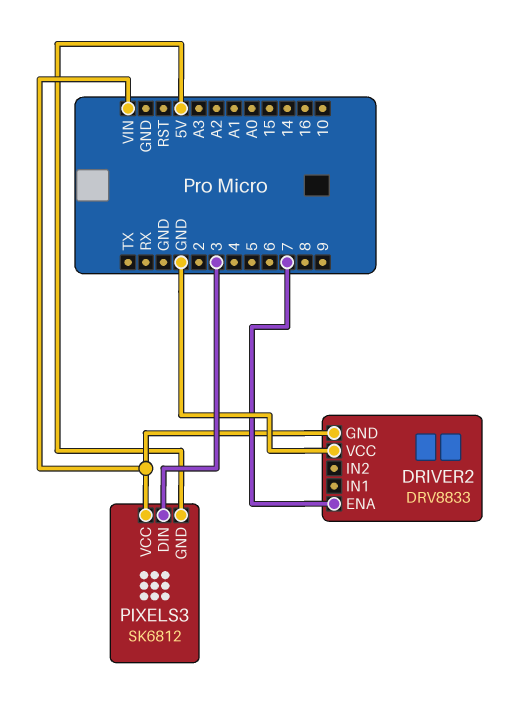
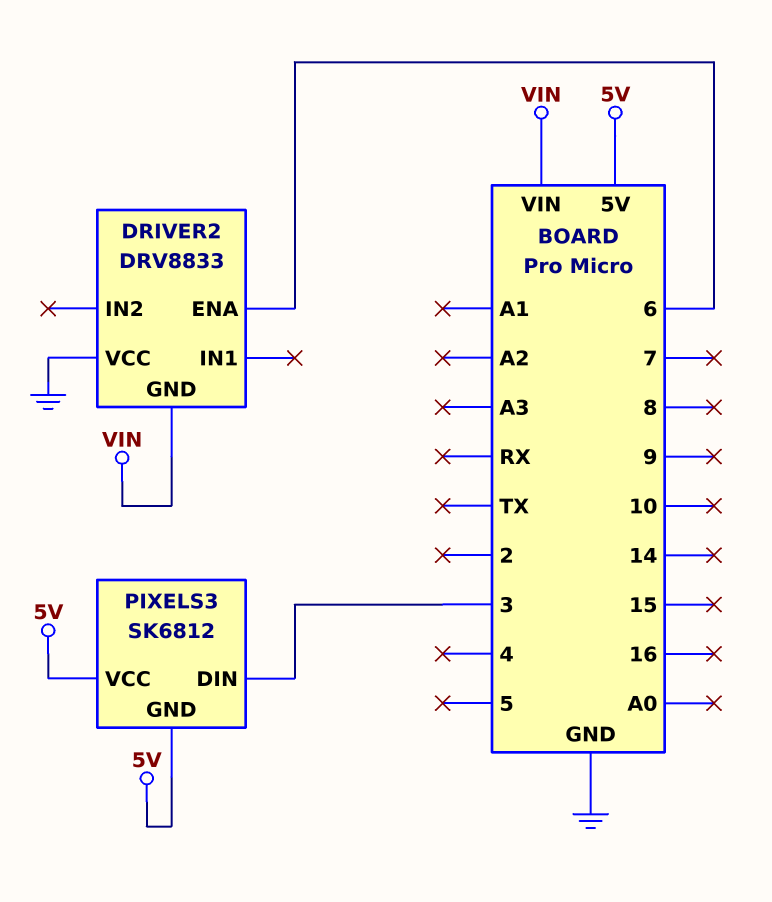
DRIVER2 pin ENA: 7 -> 6
PIXELS3 pin VCC: VIN -> 5V

